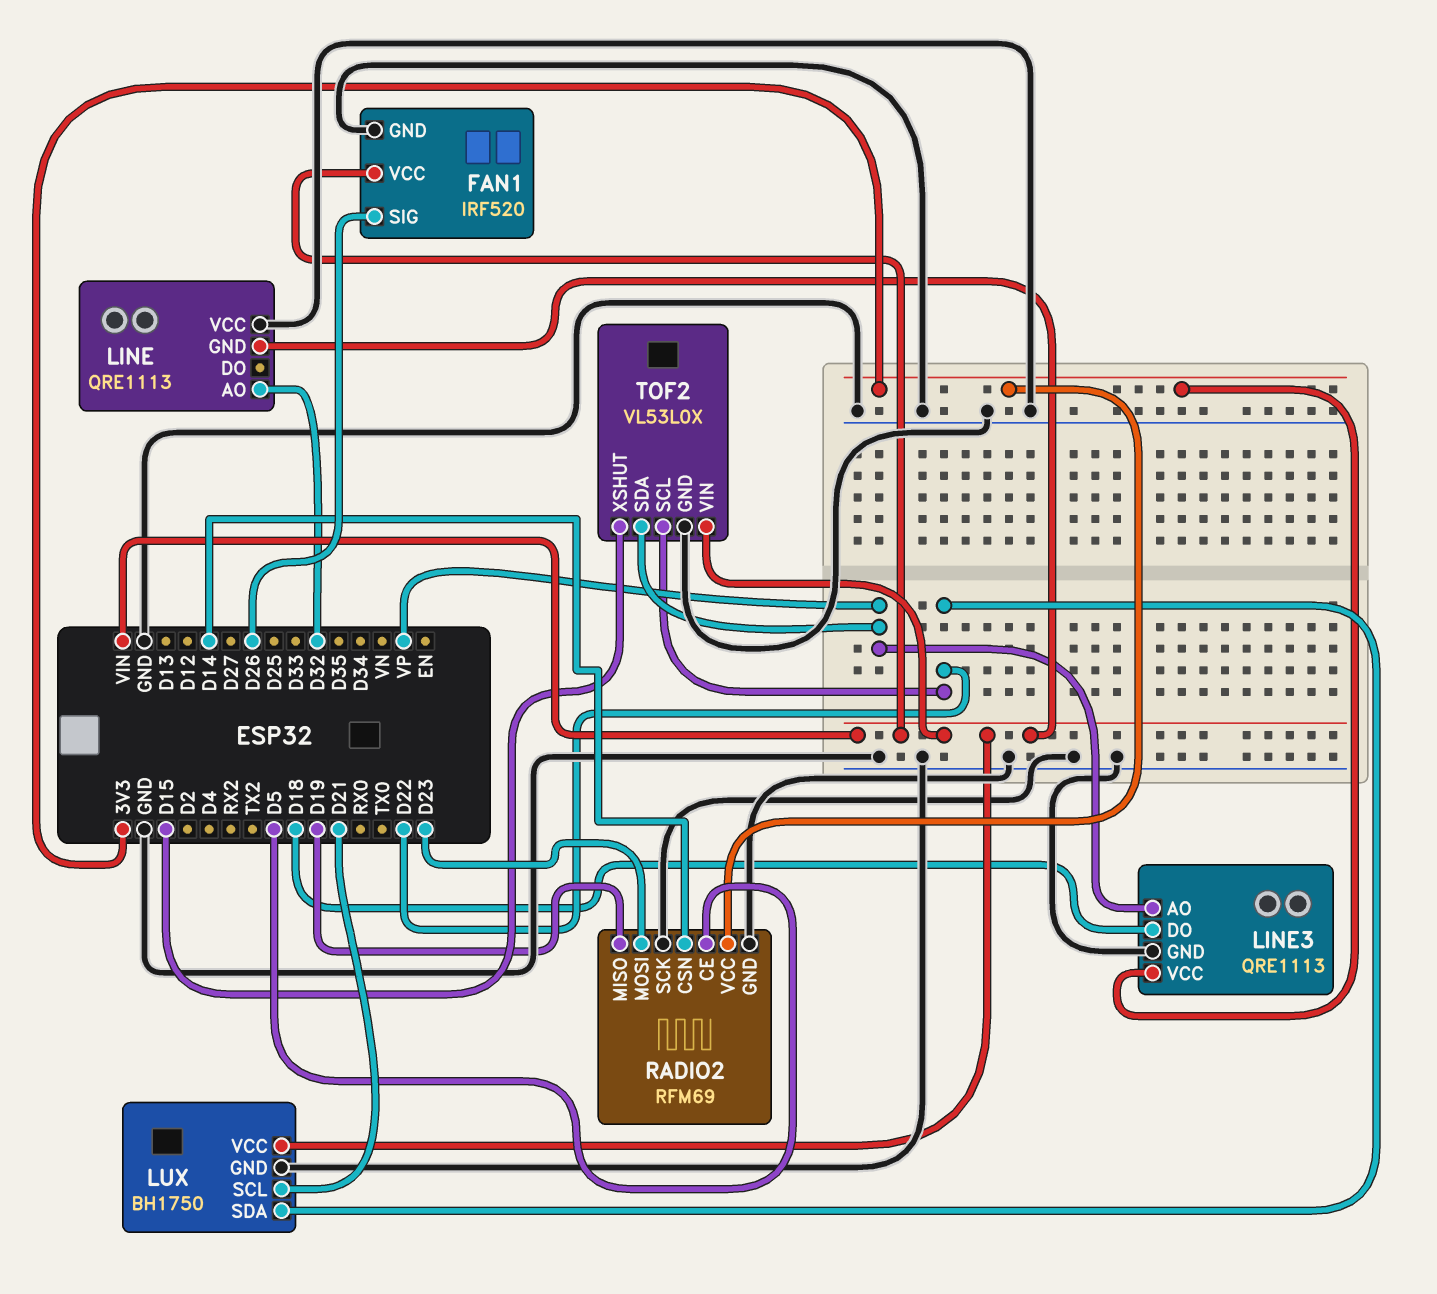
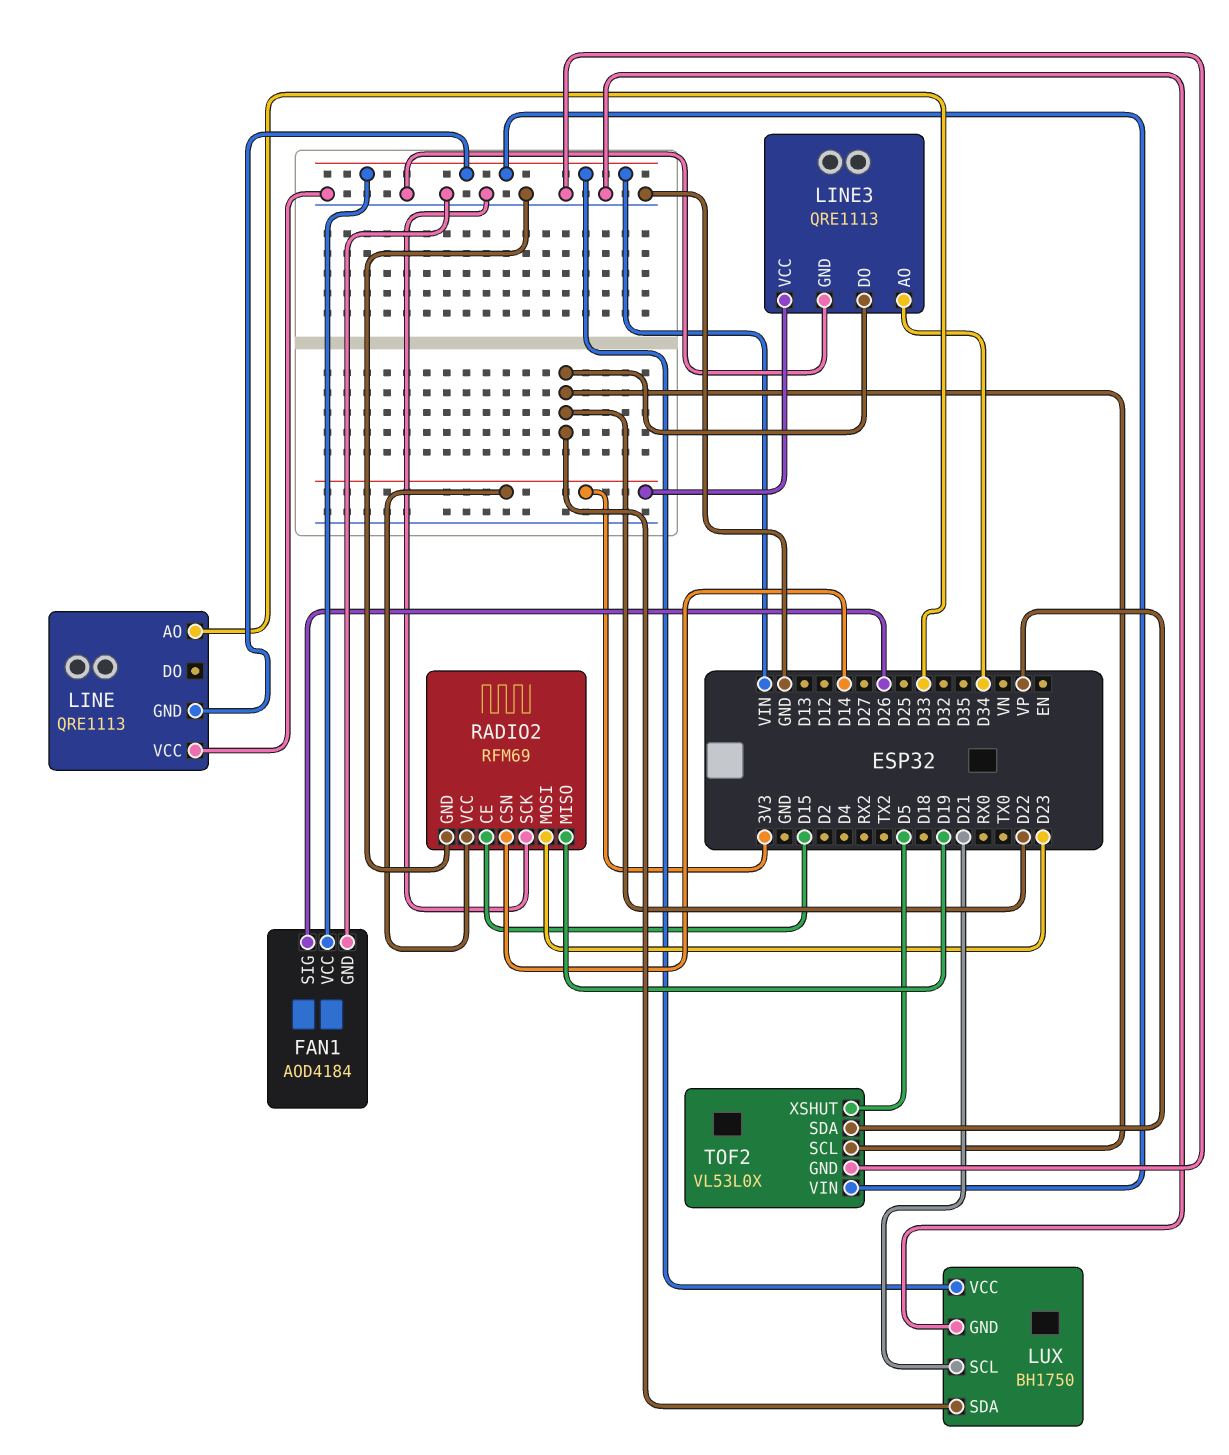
FAN1: IRF520 -> AOD4184
LINE pin AO: D32 -> D33
LINE3 pin AO: VP -> D34
LINE3 pin DO: D18 -> D22
RADIO2 pin CE: D5 -> D15
TOF2 pin XSHUT: D15 -> D5

